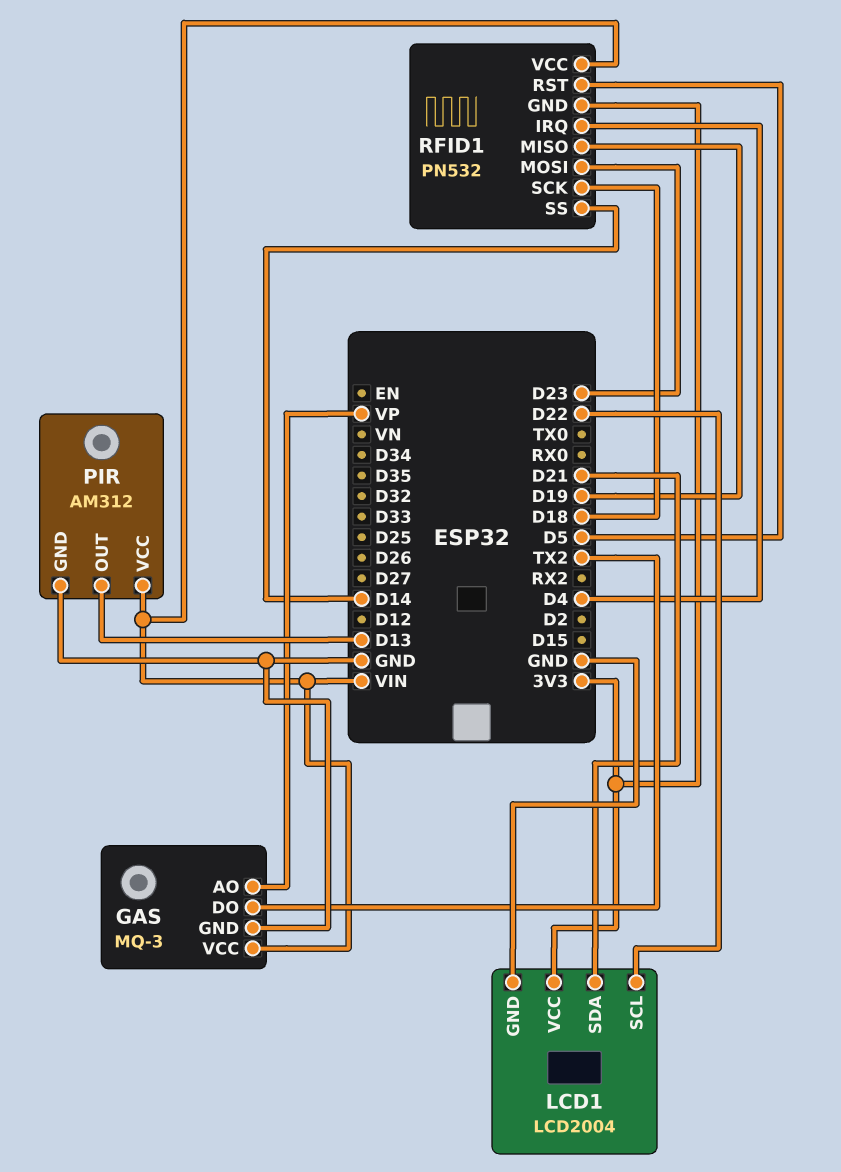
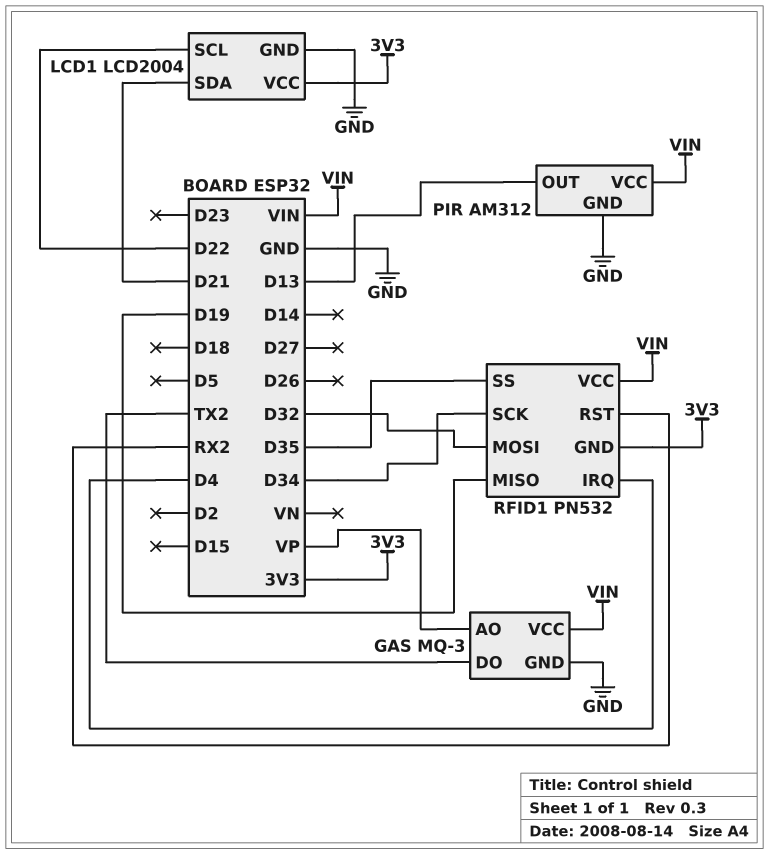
RFID1 pin MOSI: D23 -> D32
RFID1 pin RST: D5 -> RX2
RFID1 pin SCK: D18 -> D34
RFID1 pin SS: D14 -> D35

